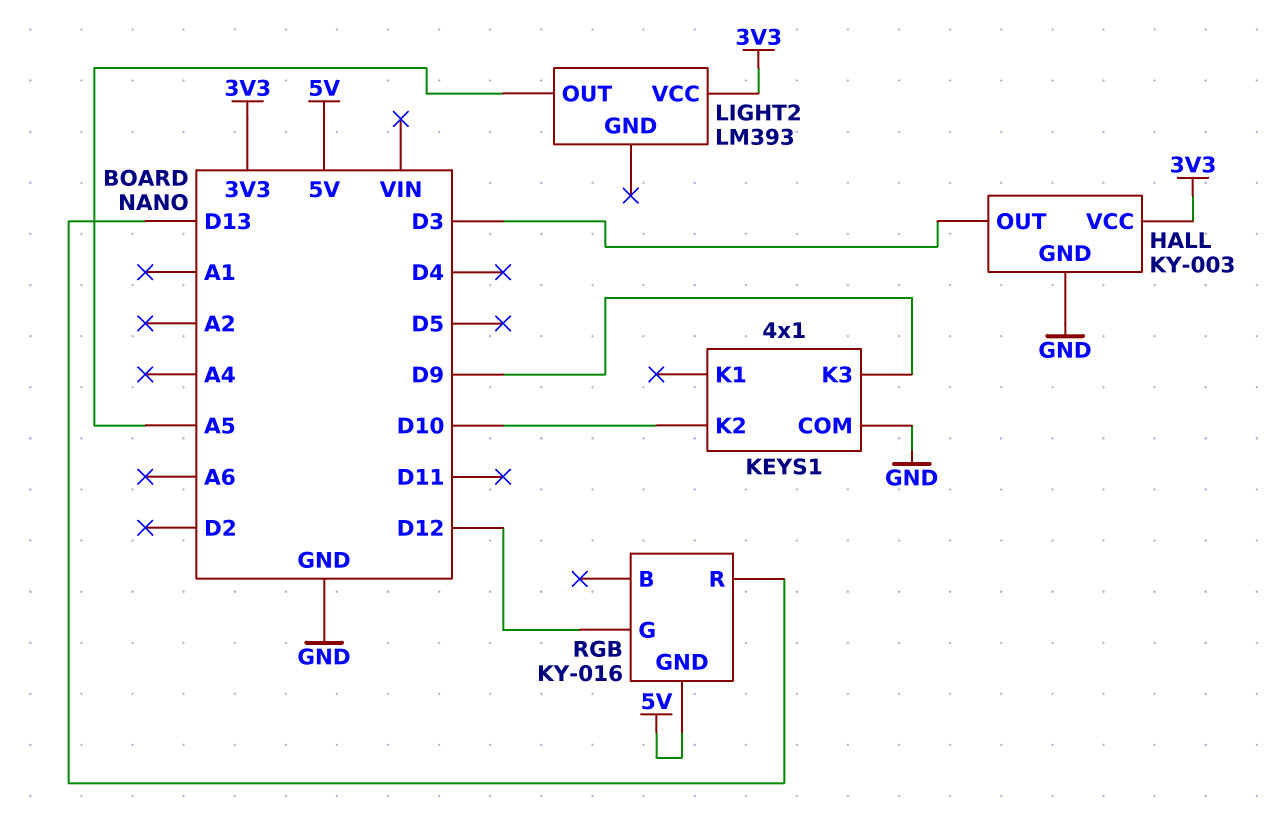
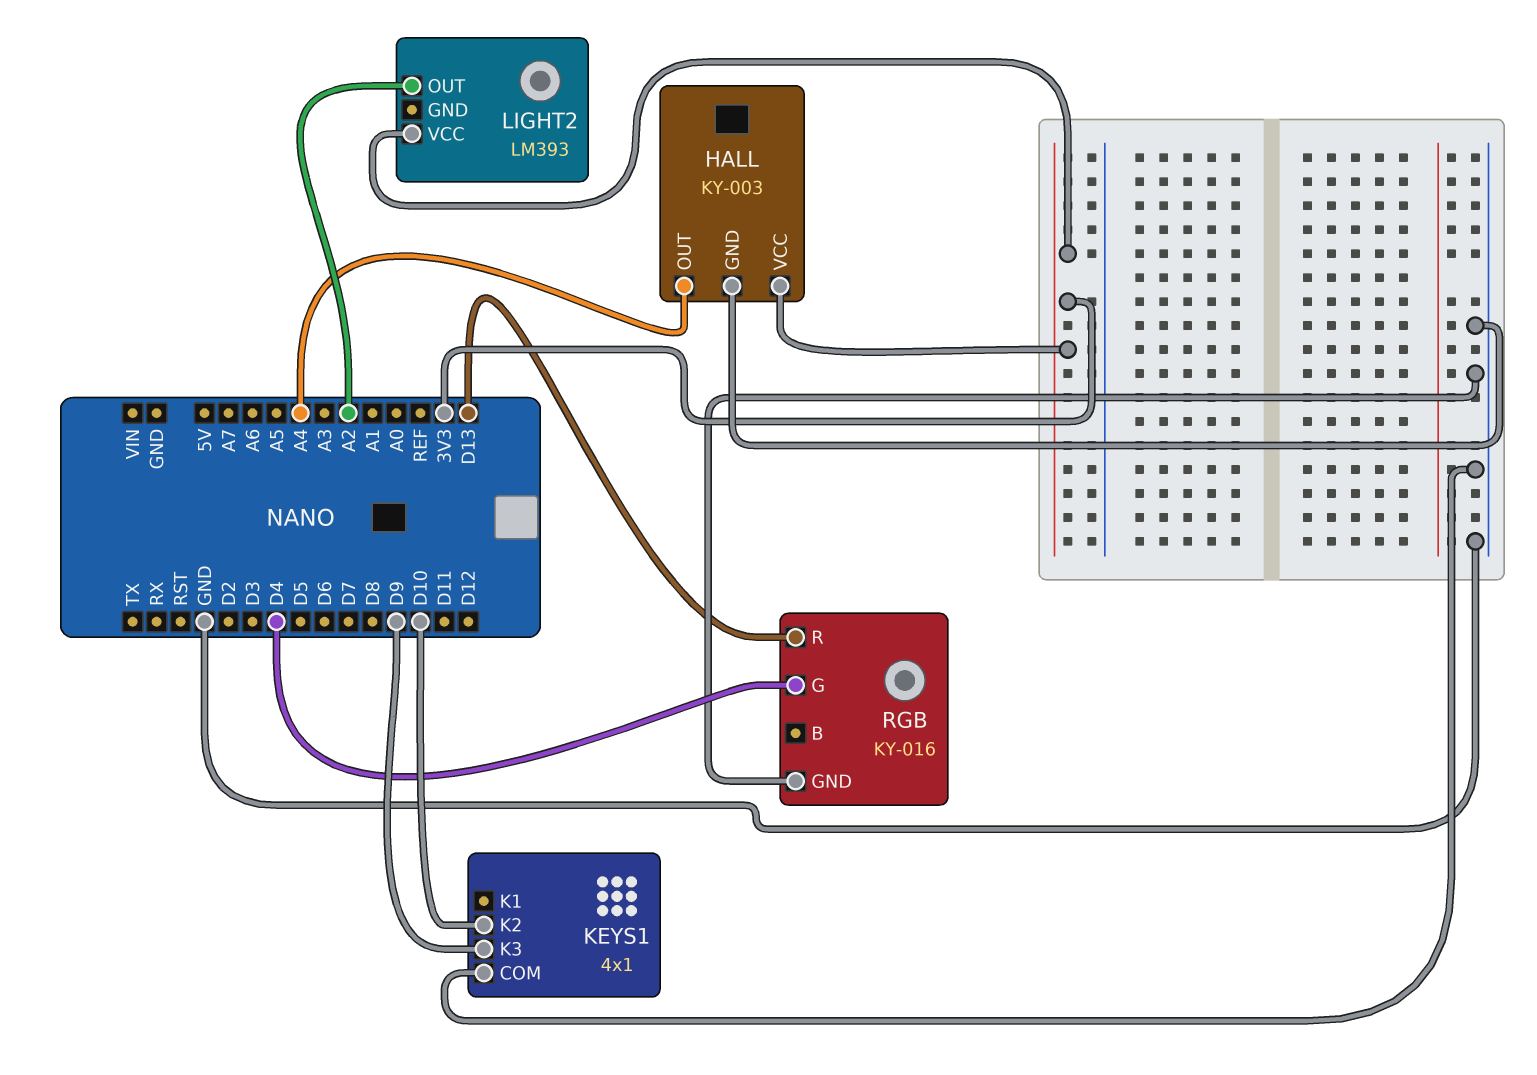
HALL pin OUT: D3 -> A4
LIGHT2 pin OUT: A5 -> A2
RGB pin G: D12 -> D4
RGB pin GND: 5V -> GND

